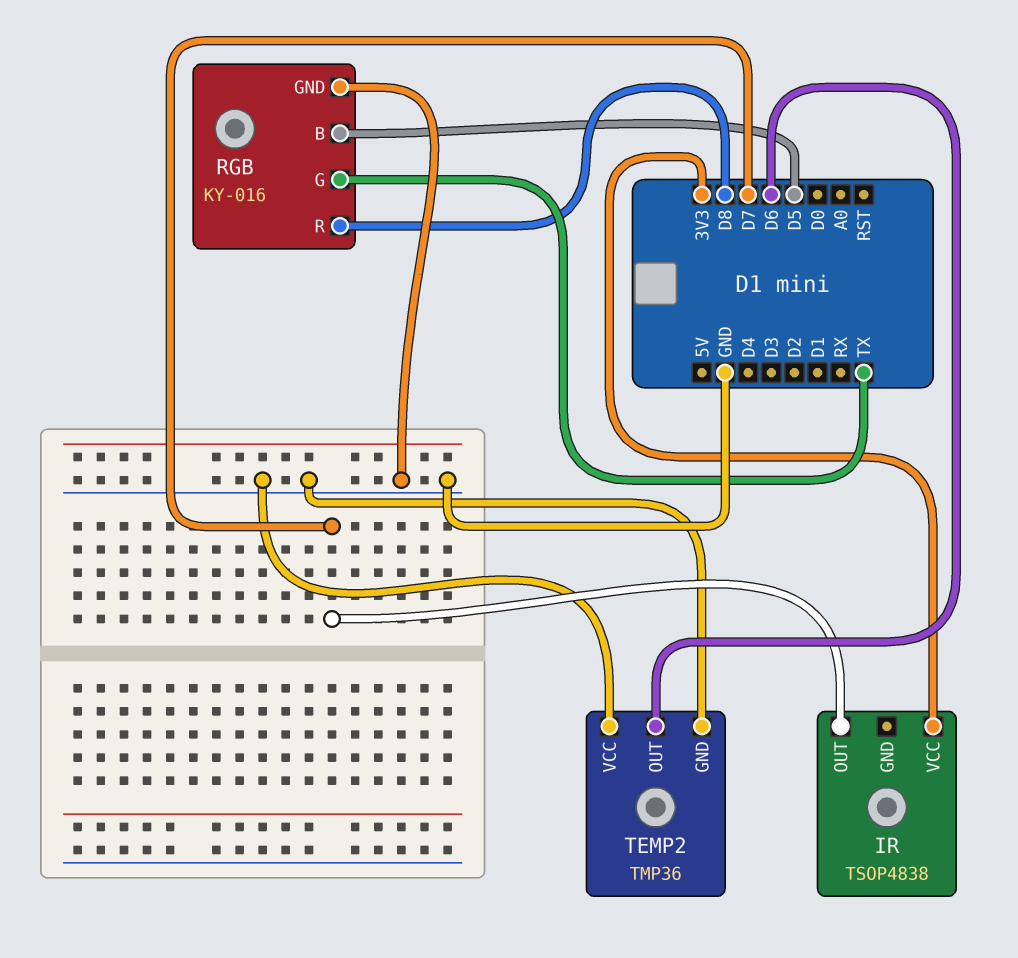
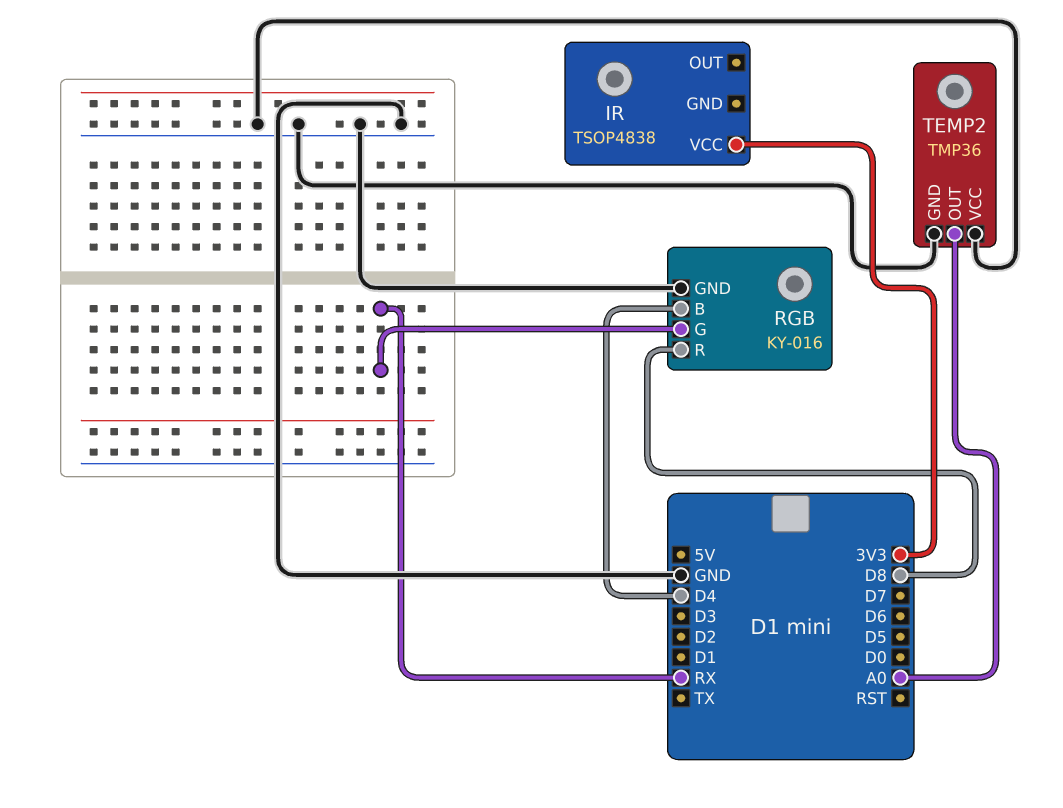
IR pin OUT: D7 -> none
RGB pin B: D5 -> D4
RGB pin G: TX -> RX
TEMP2 pin OUT: D6 -> A0

